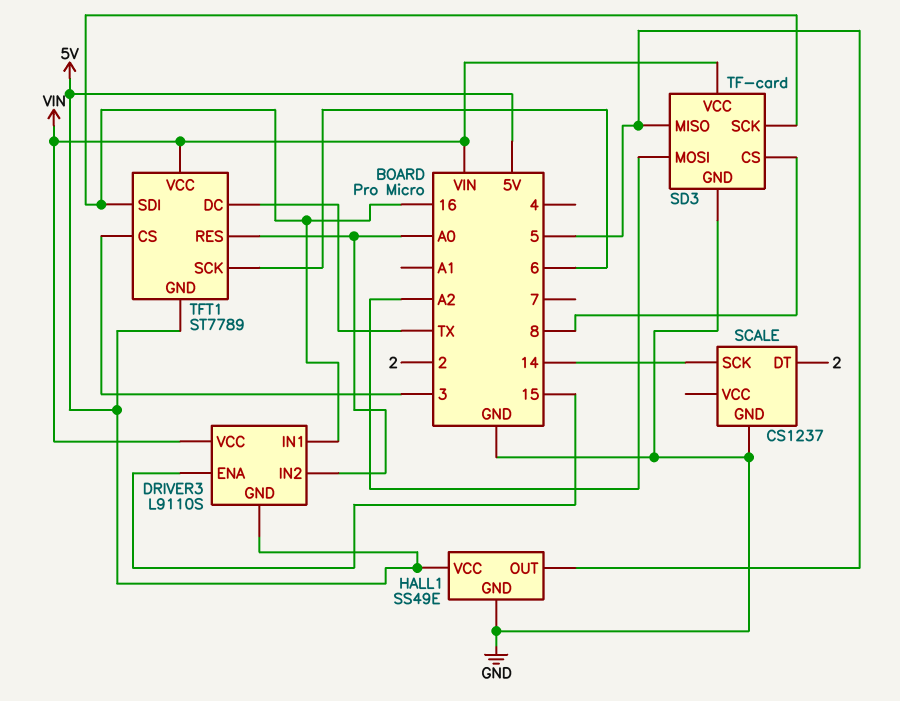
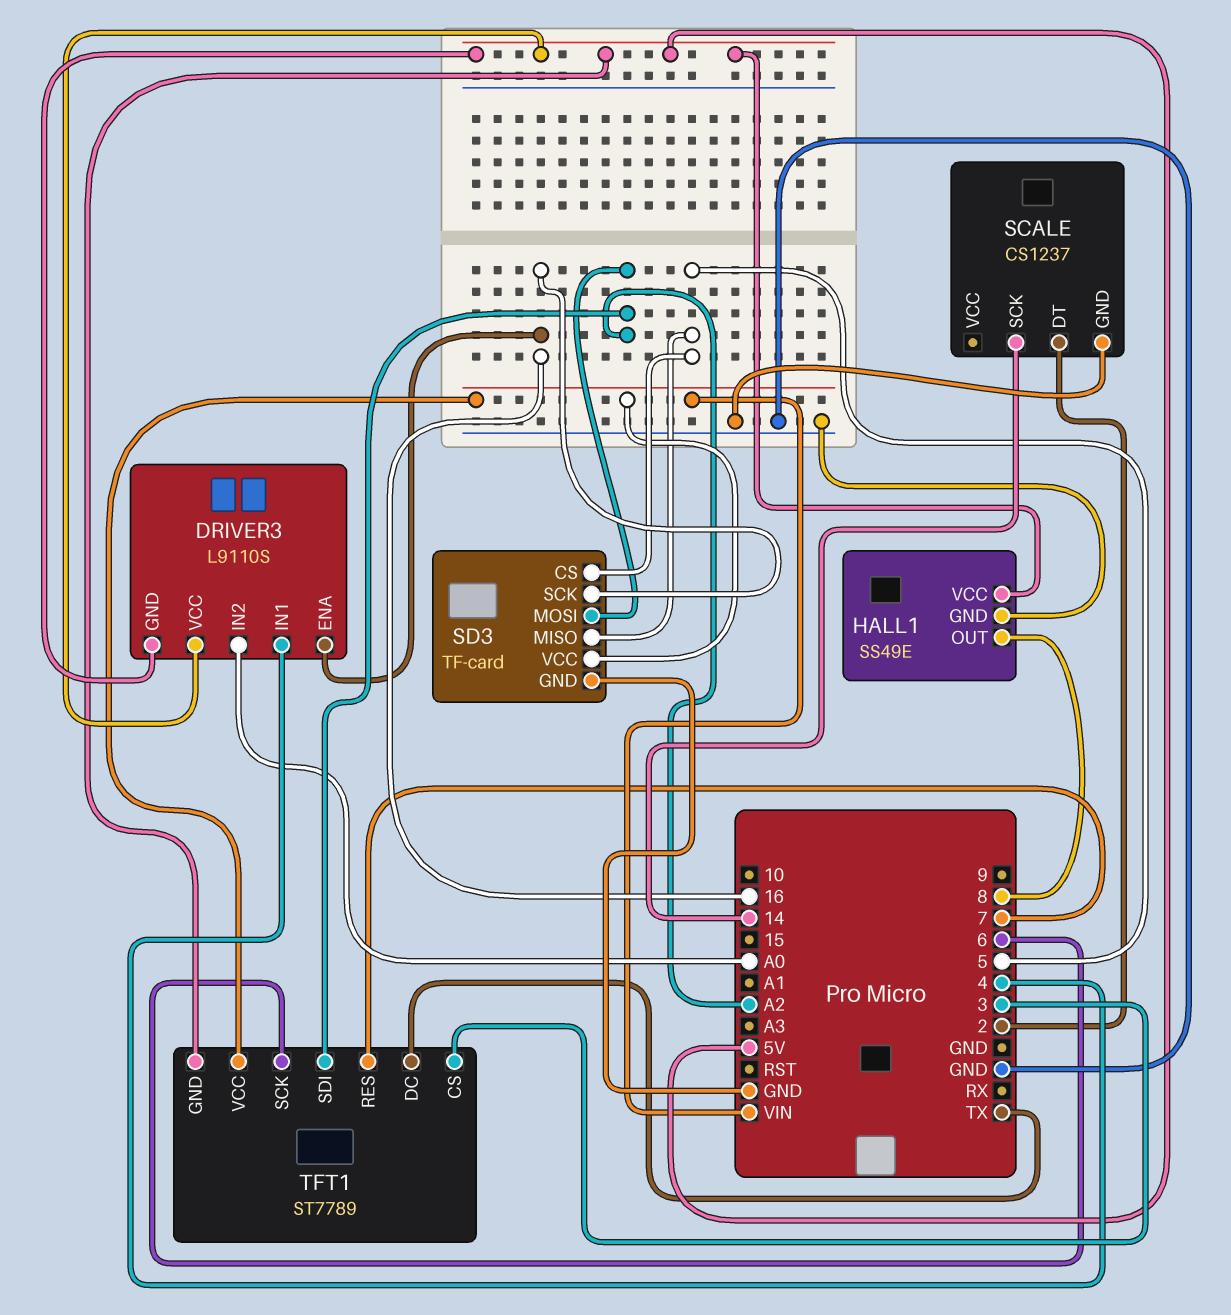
DRIVER3 pin ENA: 15 -> 16
DRIVER3 pin IN1: 16 -> 4
DRIVER3 pin VCC: VIN -> 5V
HALL1 pin OUT: 5 -> 8
SD3 pin CS: 8 -> 5
TFT1 pin RES: A0 -> 7
TFT1 pin SDI: 16 -> A2

